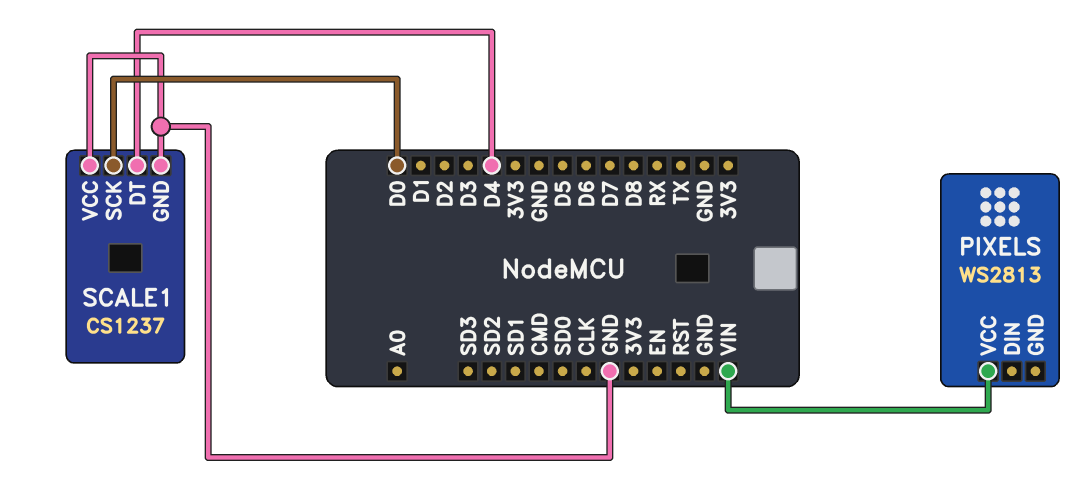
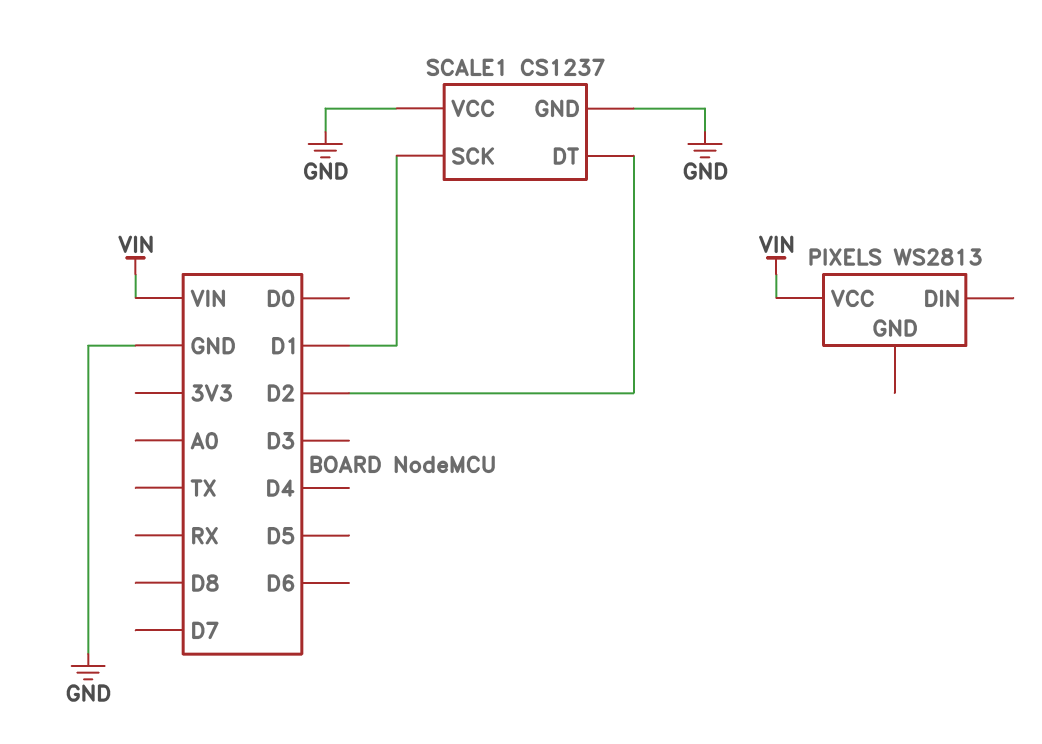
SCALE1 pin DT: D4 -> D2
SCALE1 pin SCK: D0 -> D1

